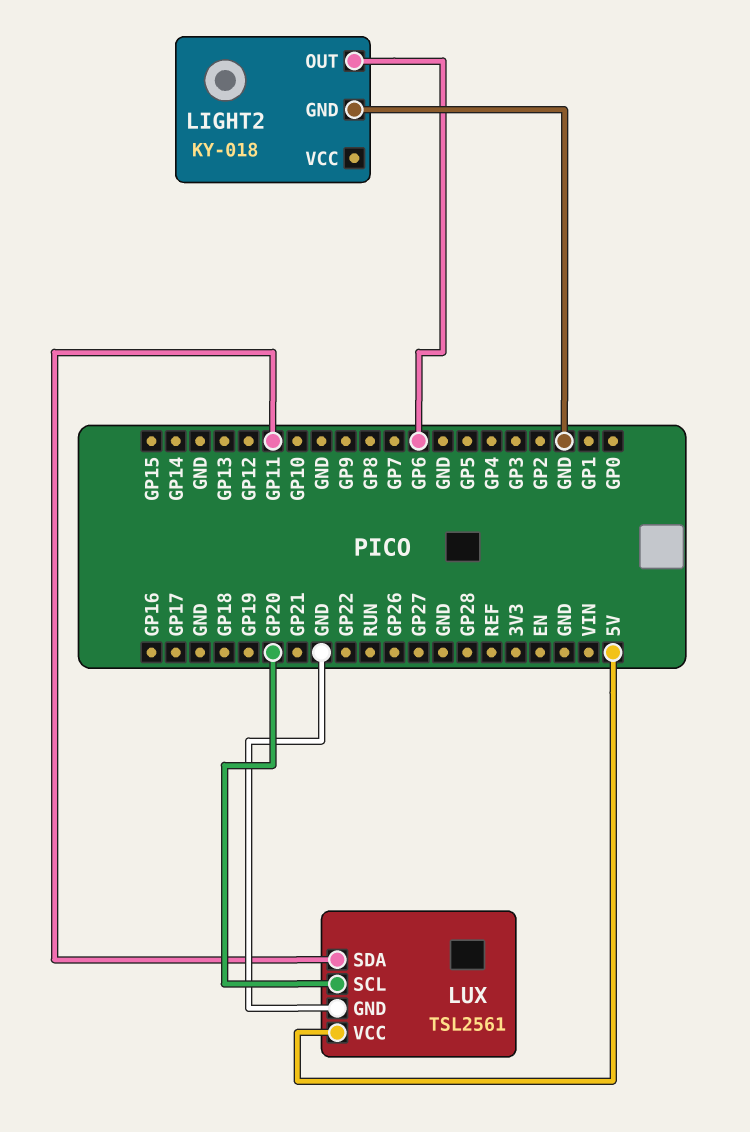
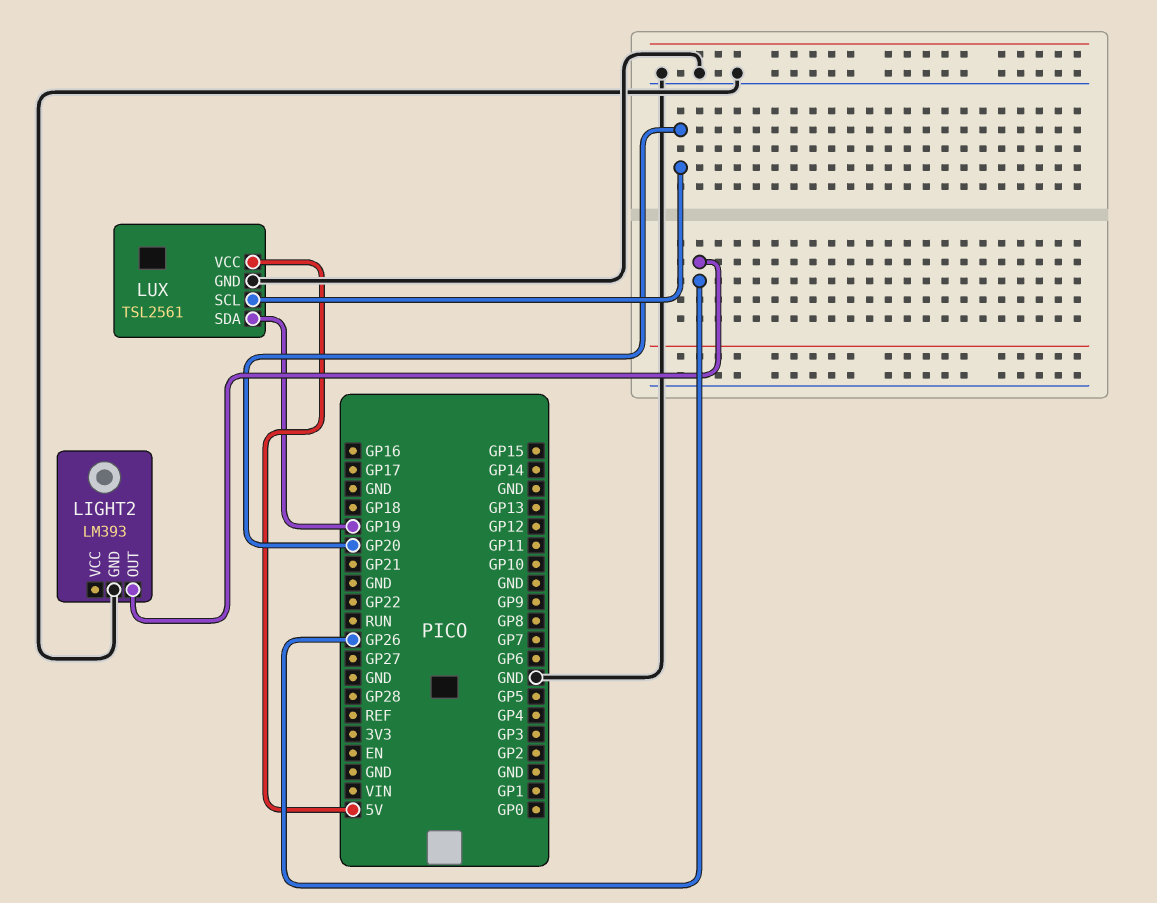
LIGHT2: KY-018 -> LM393
LIGHT2 pin OUT: GP6 -> GP26
LUX pin SDA: GP11 -> GP19

